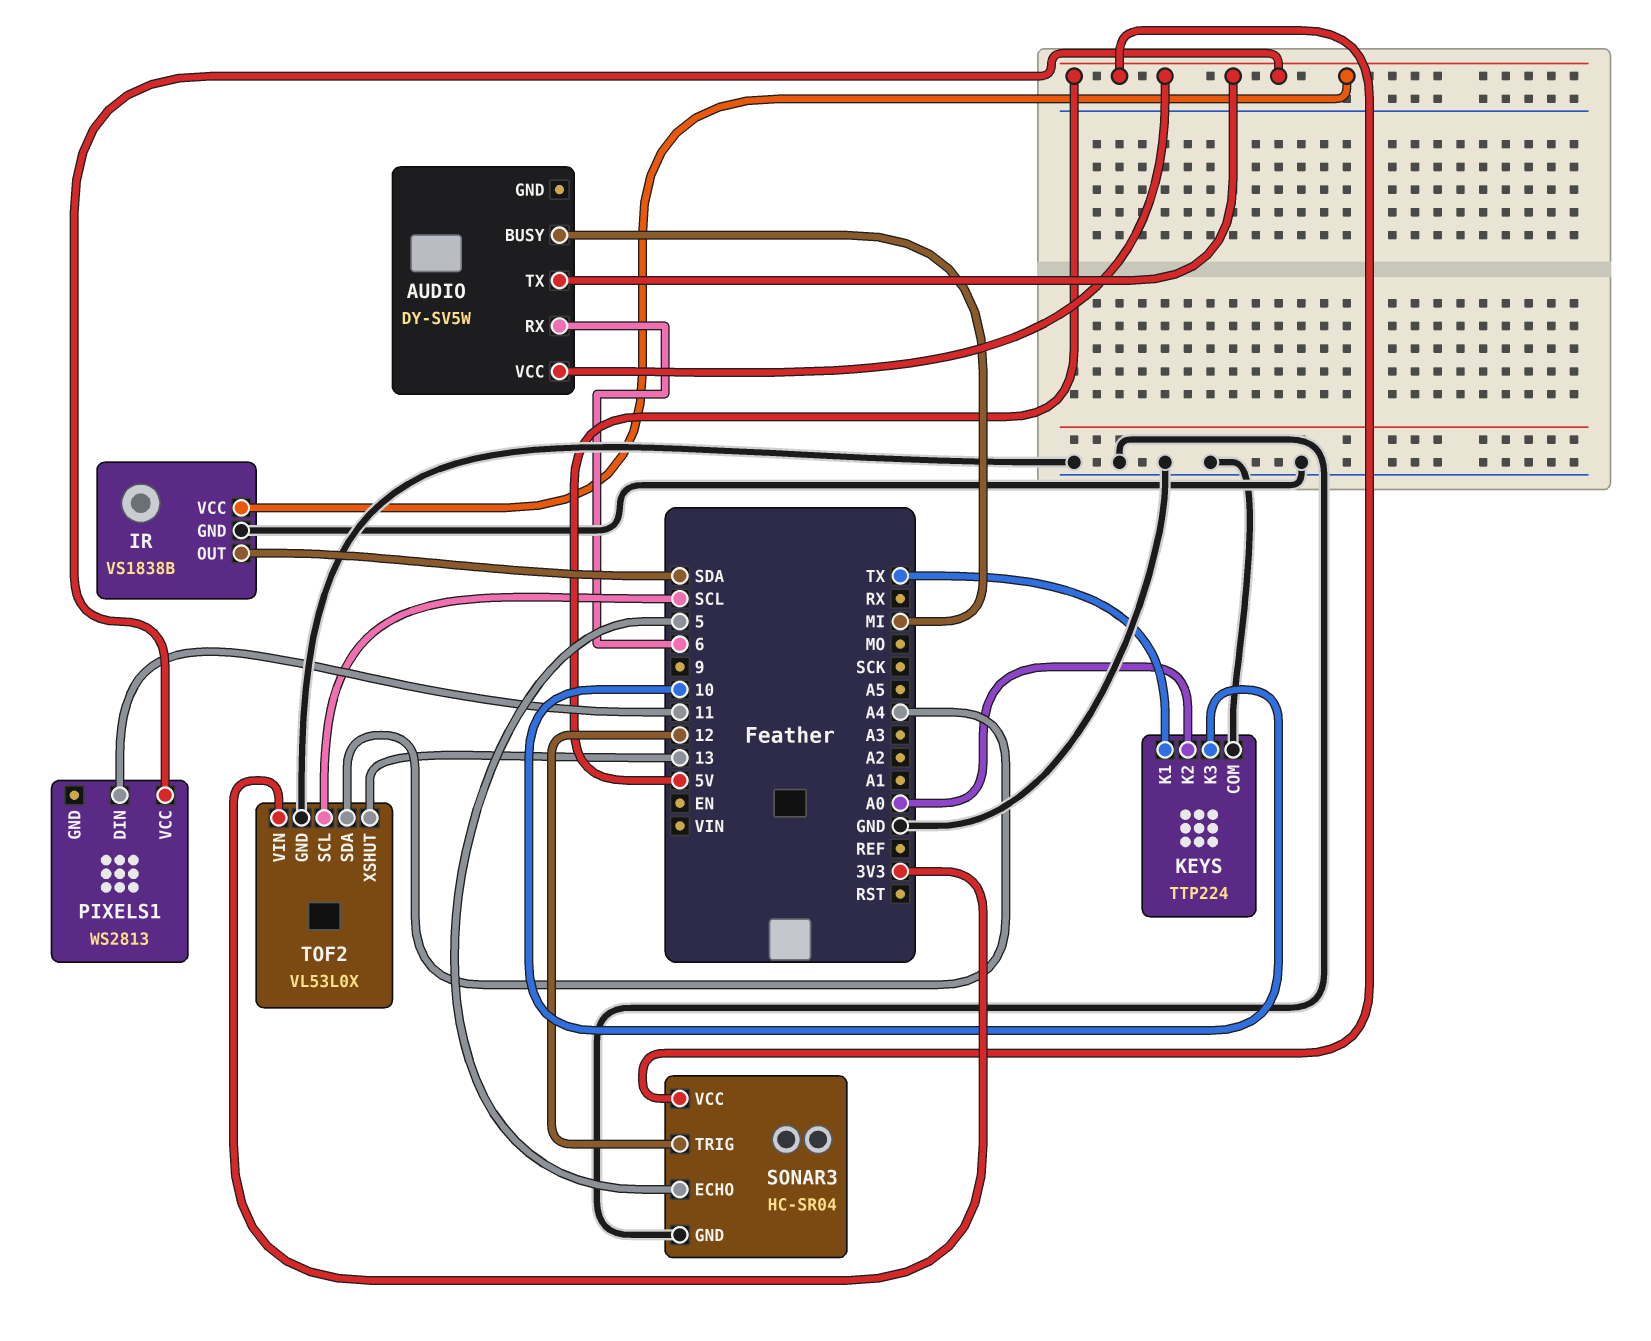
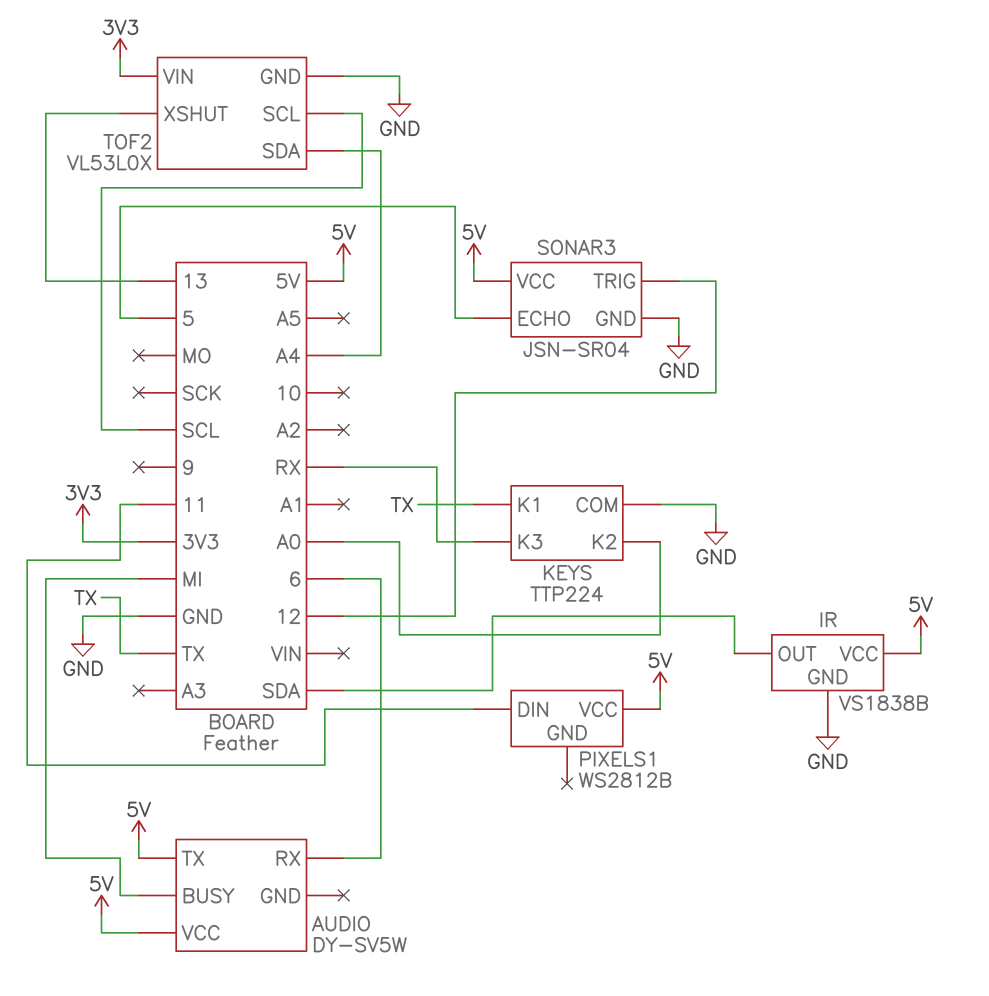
KEYS pin K3: 10 -> RX
PIXELS1: WS2813 -> WS2812B
SONAR3: HC-SR04 -> JSN-SR04

